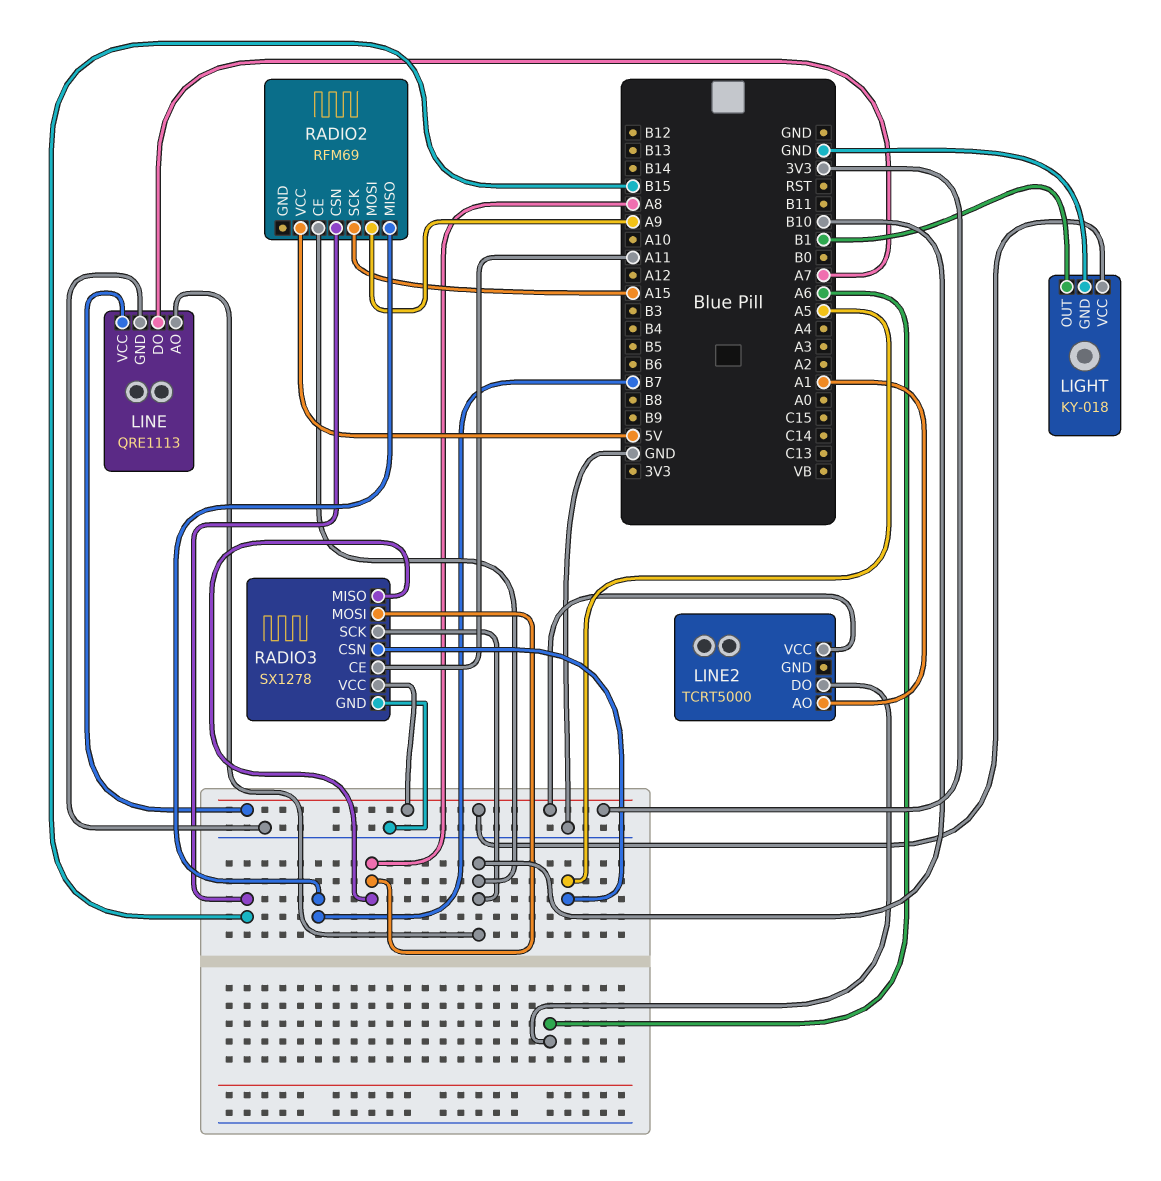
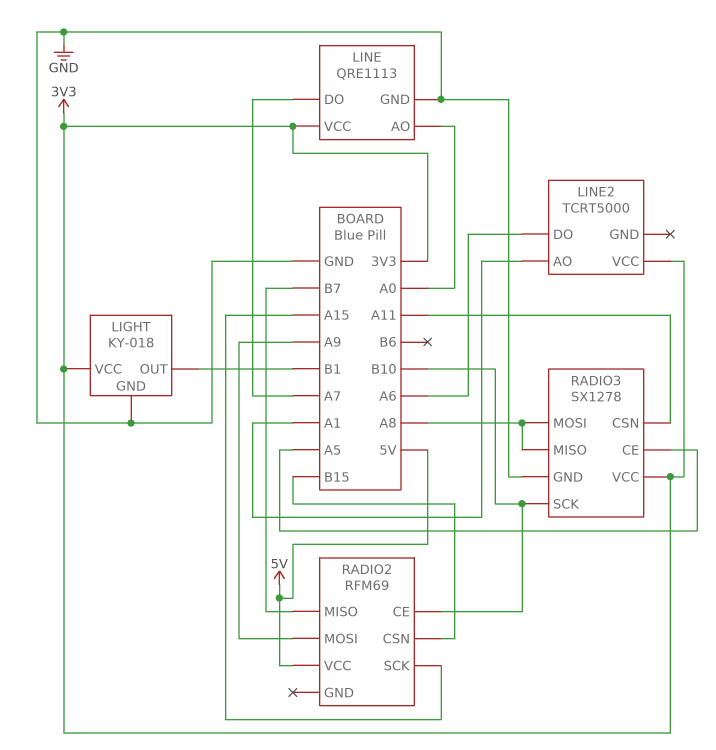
LINE pin AO: B10 -> A0
RADIO3 pin CE: A11 -> A5
RADIO3 pin CSN: A5 -> A11

